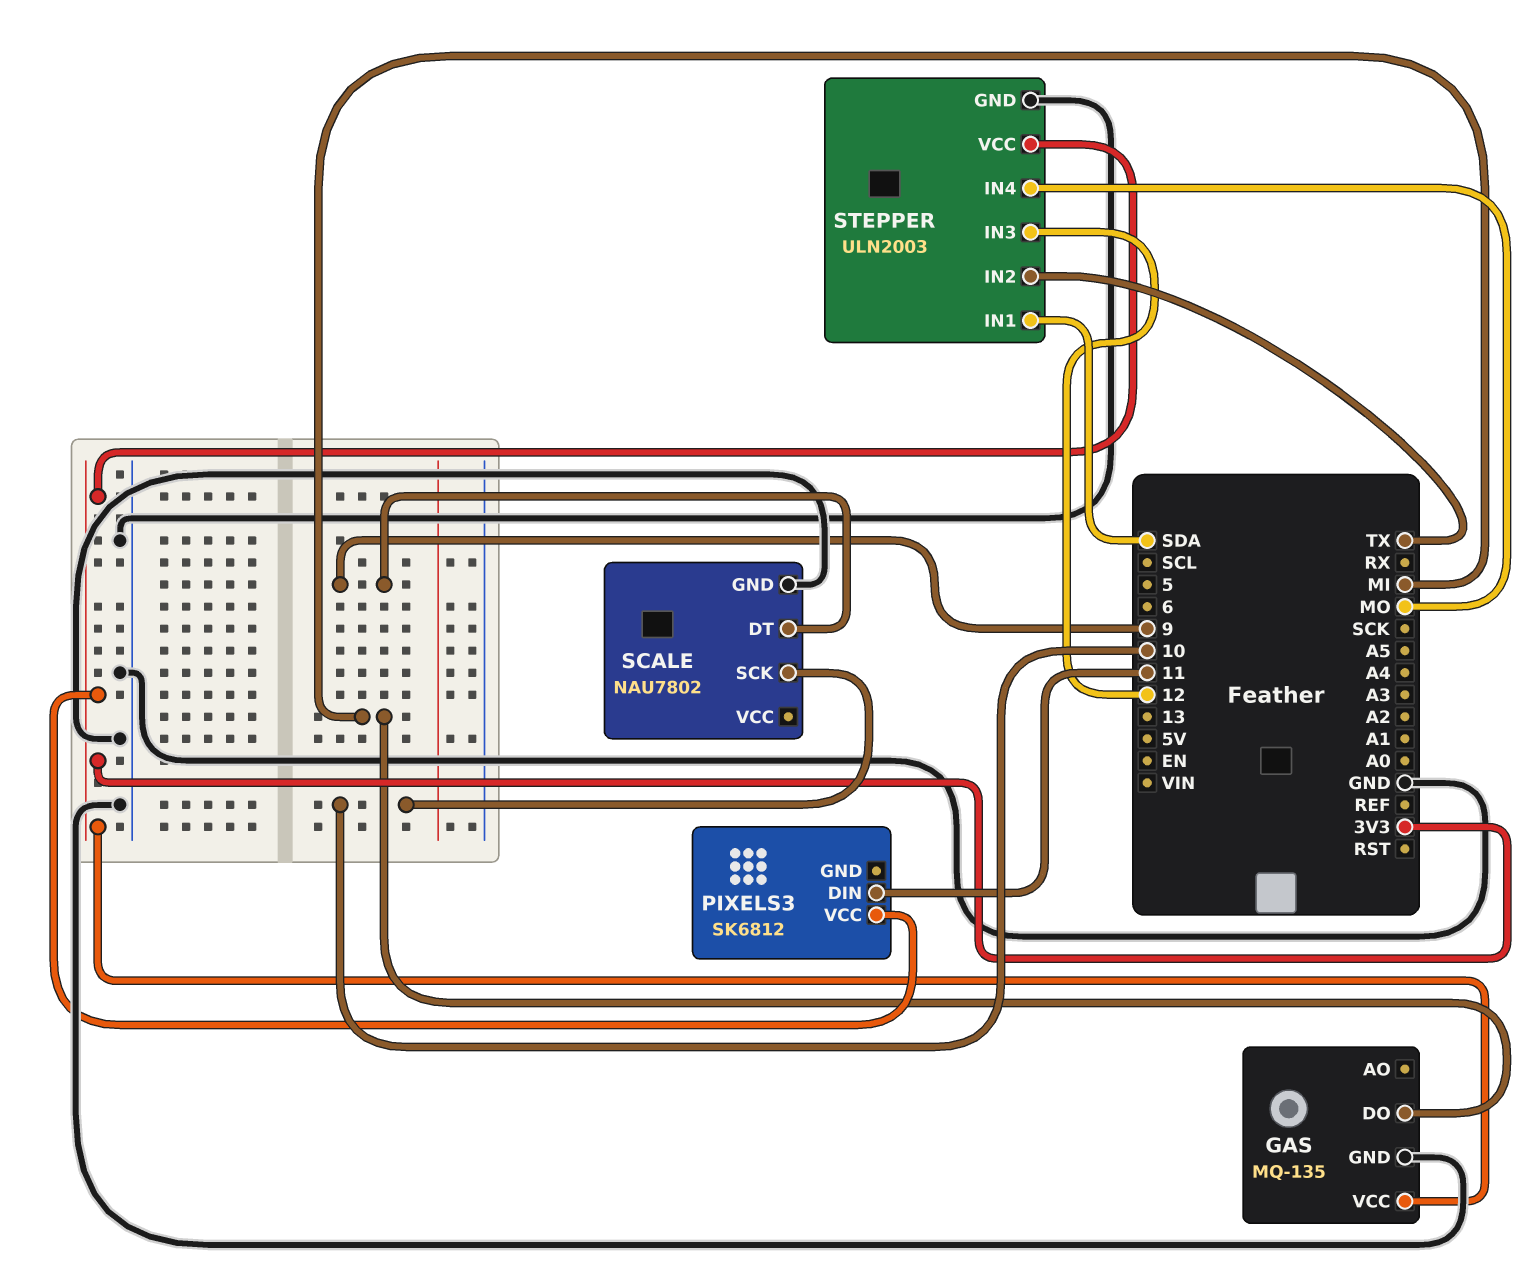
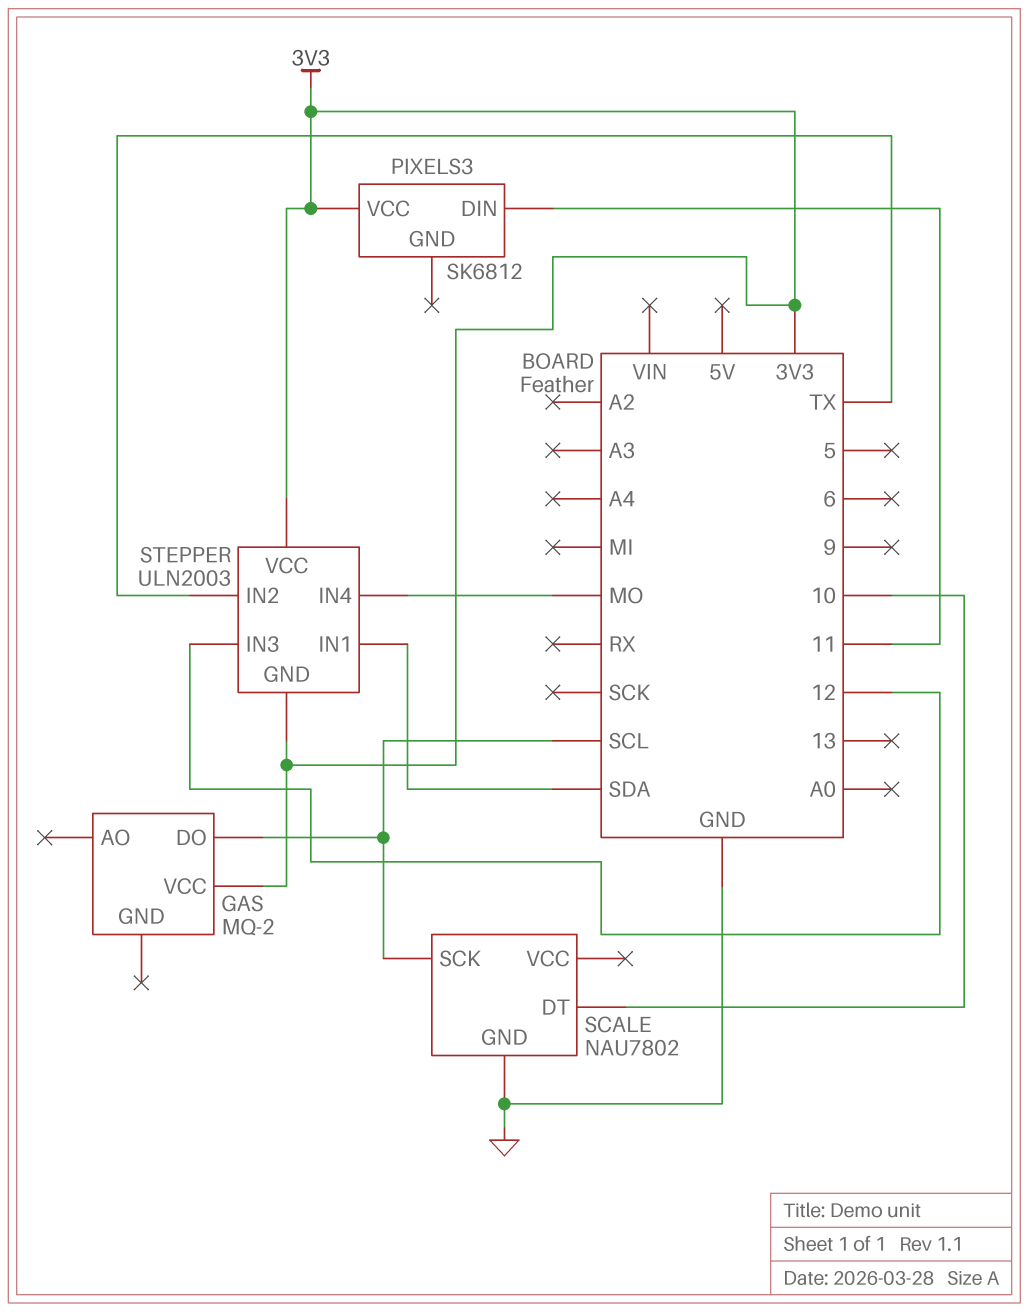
GAS: MQ-135 -> MQ-2
GAS pin DO: MI -> SCL
GAS pin GND: GND -> none
SCALE pin DT: 9 -> 10
SCALE pin SCK: 10 -> SCL
STEPPER pin GND: GND -> 3V3

